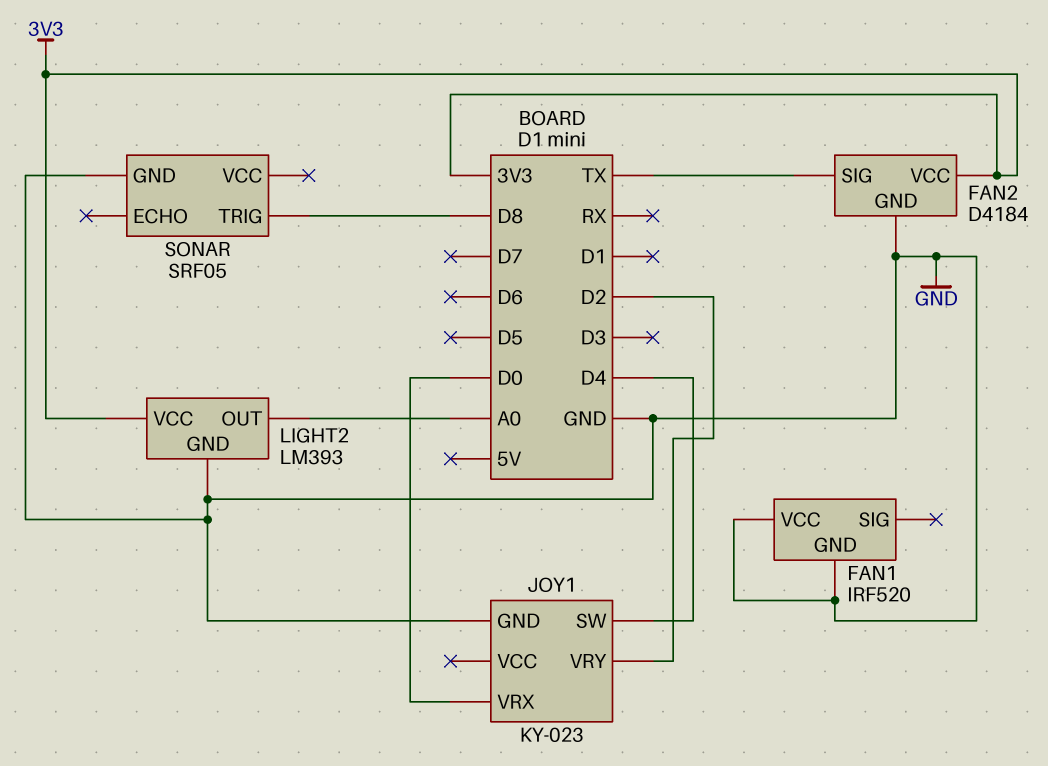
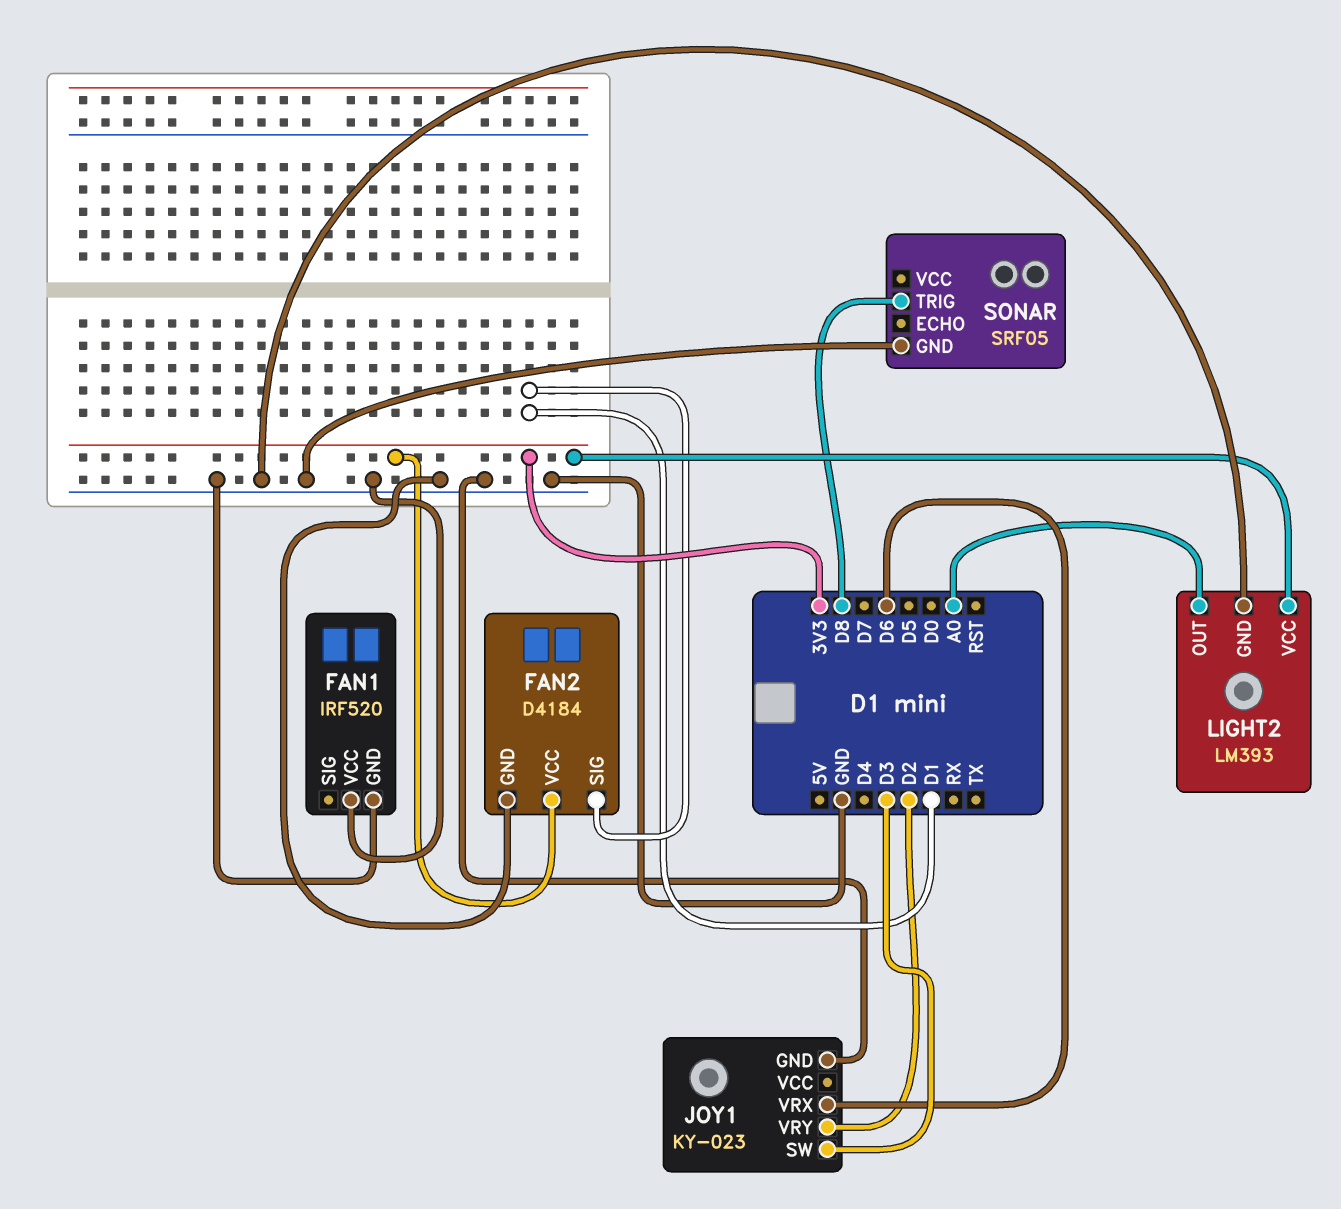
FAN2 pin SIG: TX -> D1
JOY1 pin SW: D4 -> D3
JOY1 pin VRX: D0 -> D6

